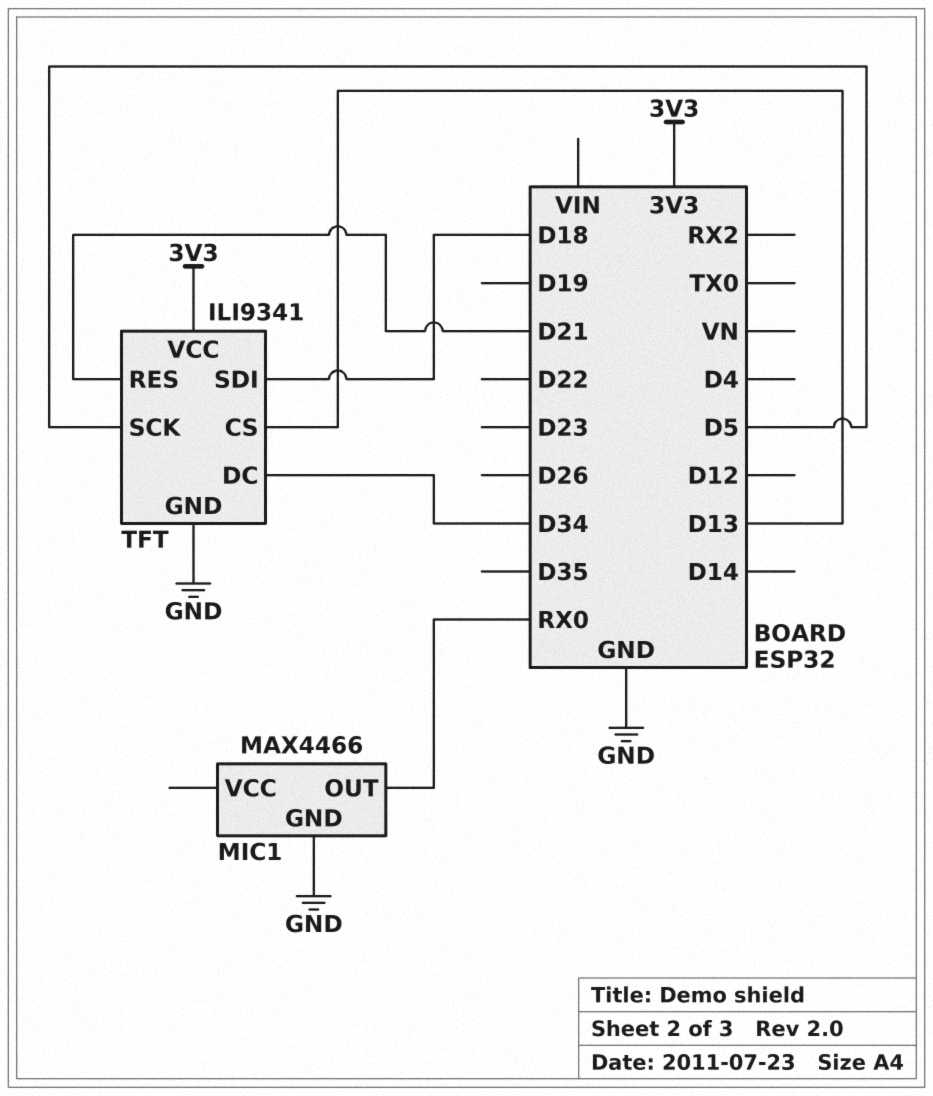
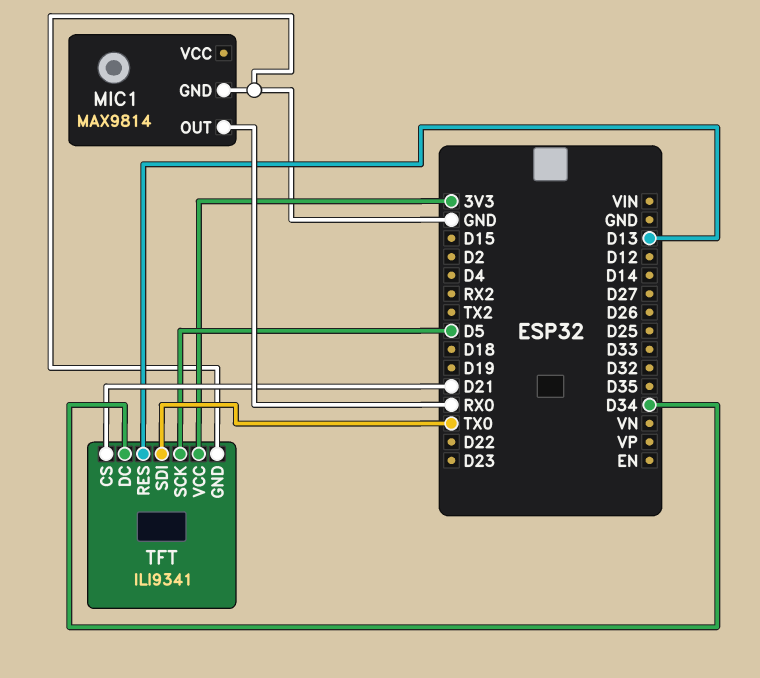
MIC1: MAX4466 -> MAX9814
TFT pin CS: D13 -> D21
TFT pin RES: D21 -> D13
TFT pin SDI: D18 -> TX0

